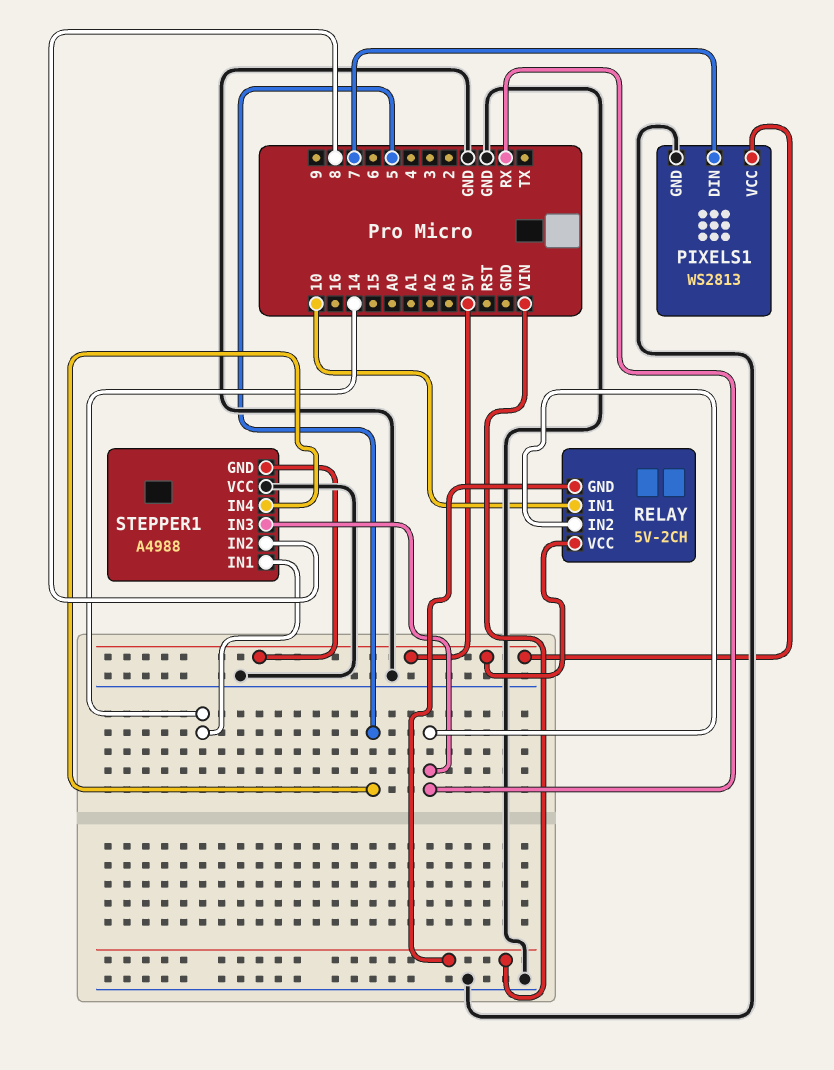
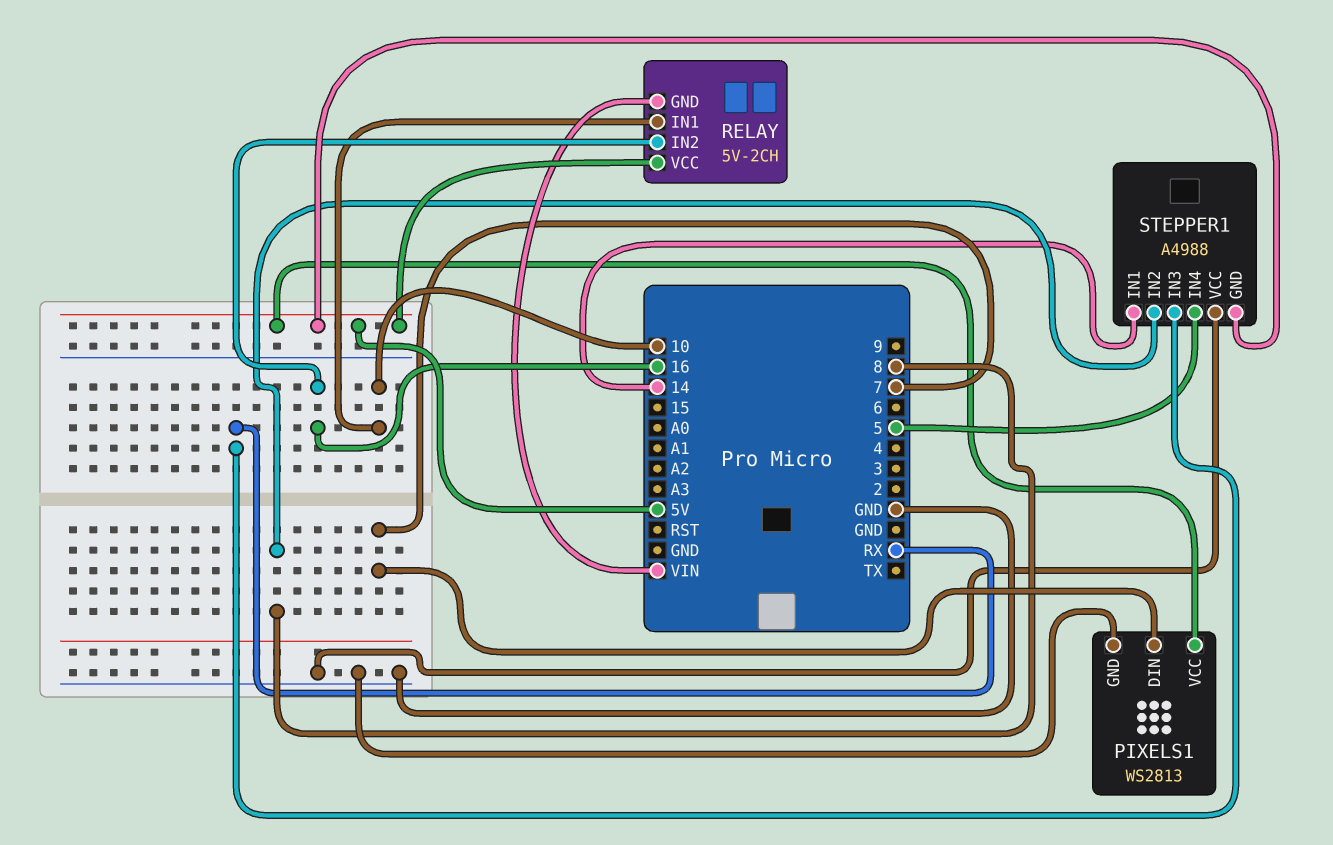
RELAY pin IN2: RX -> 16

